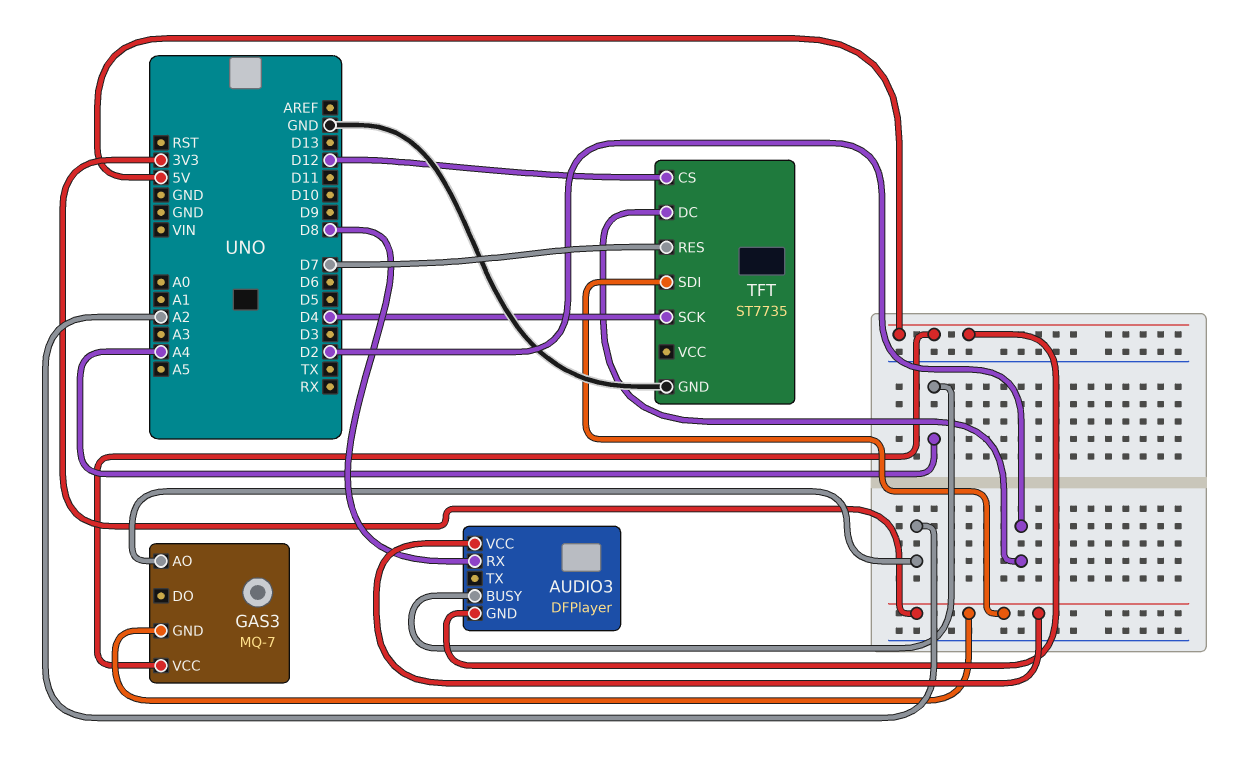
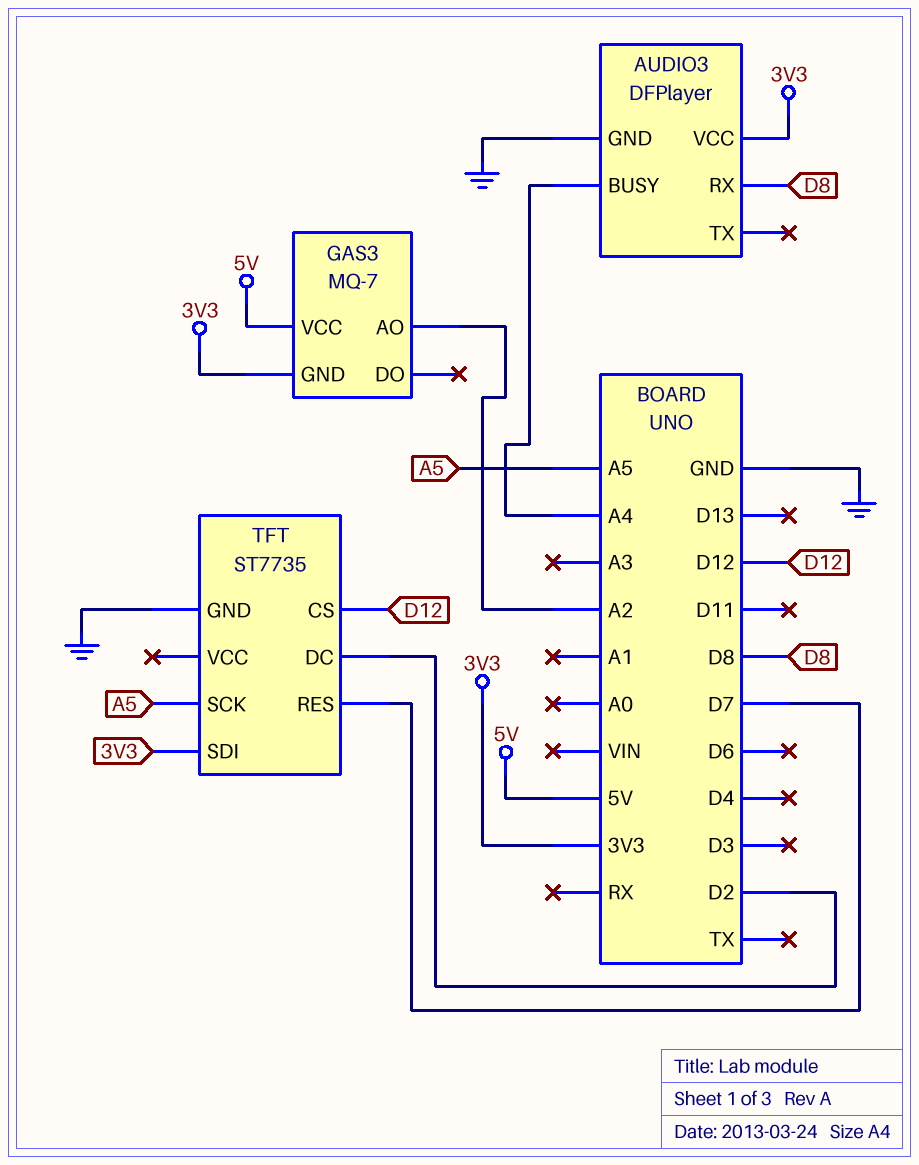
AUDIO3 pin GND: 5V -> GND
TFT pin SCK: D4 -> A5

